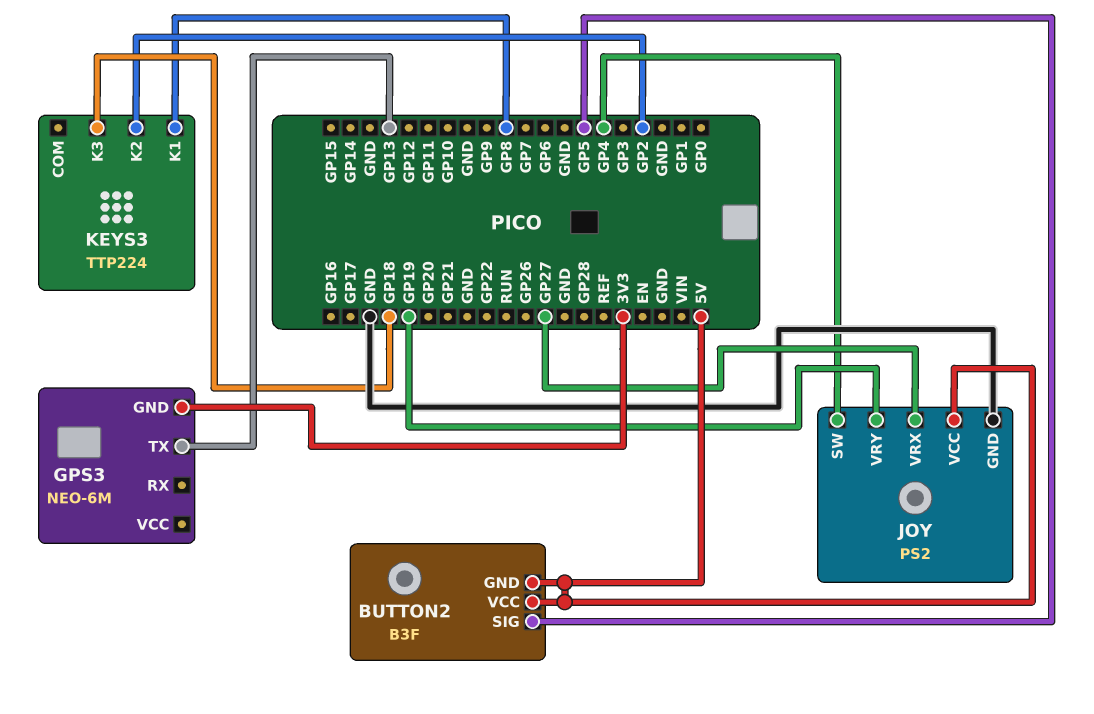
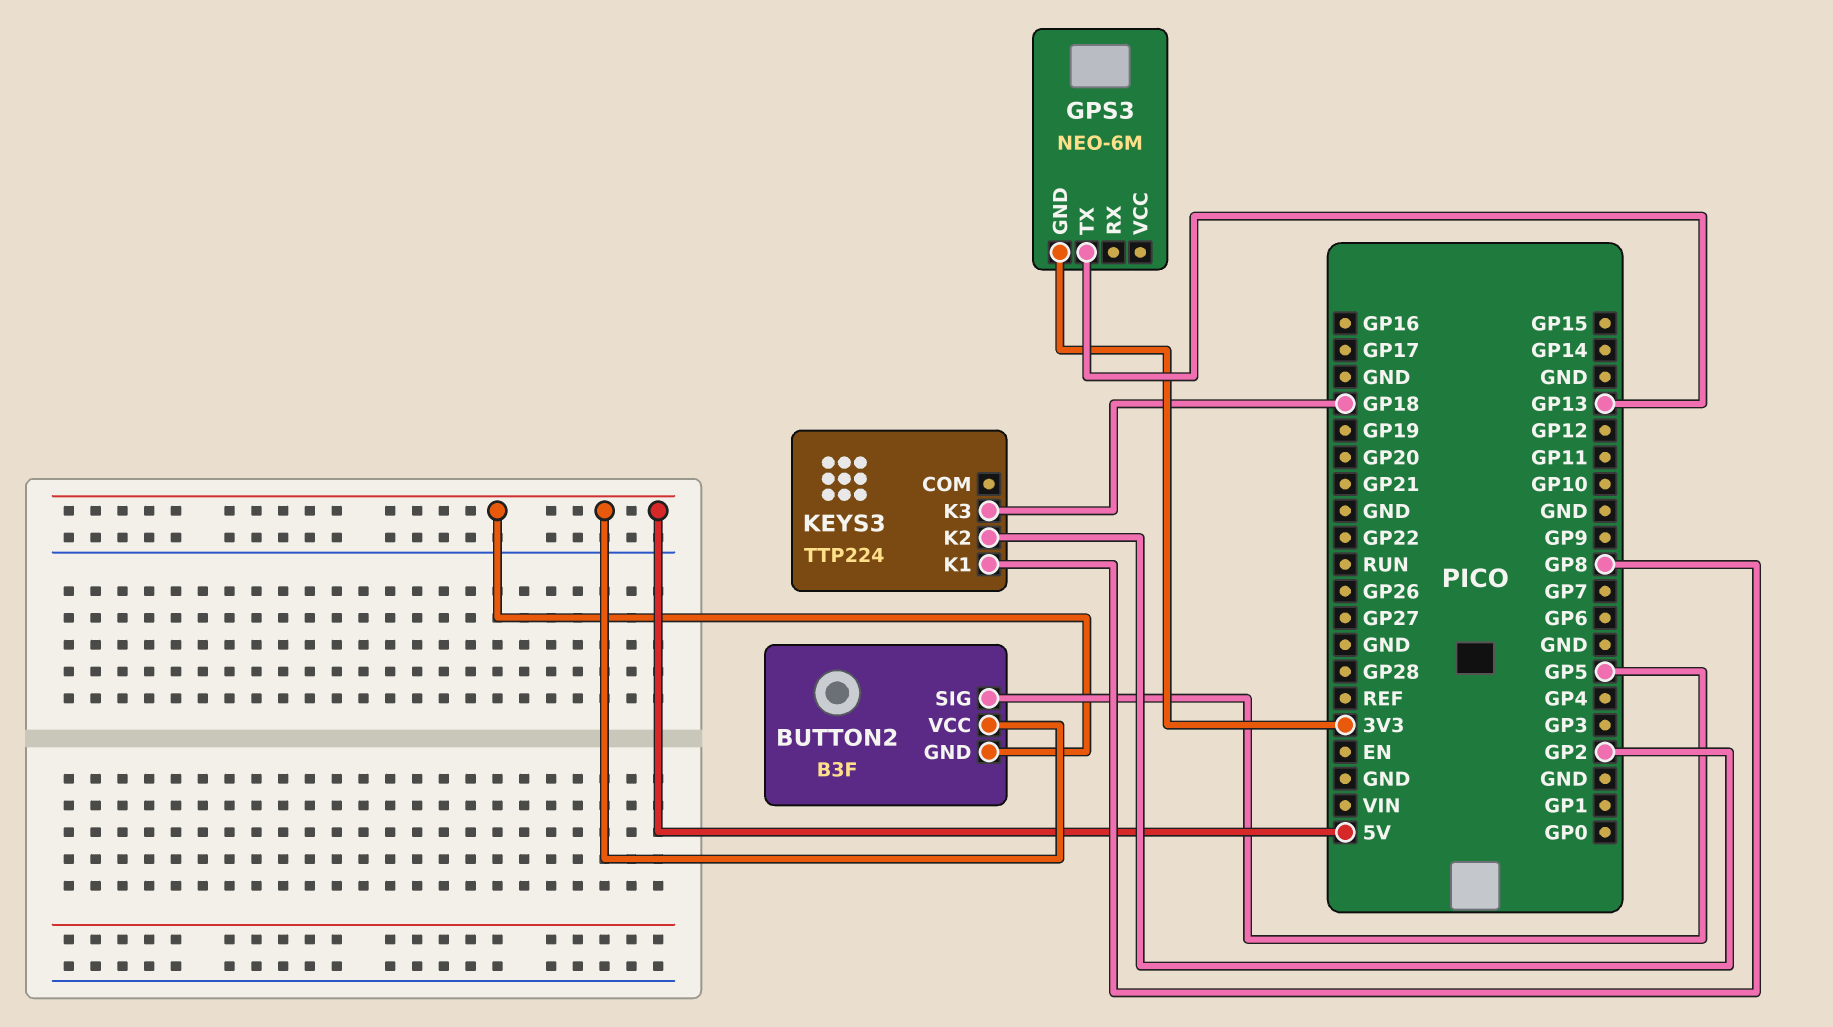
JOY: PS2 -> none
JOY pin GND: GND -> none
JOY pin SW: GP4 -> none
JOY pin VCC: 5V -> none
JOY pin VRX: GP27 -> none
JOY pin VRY: GP19 -> none

